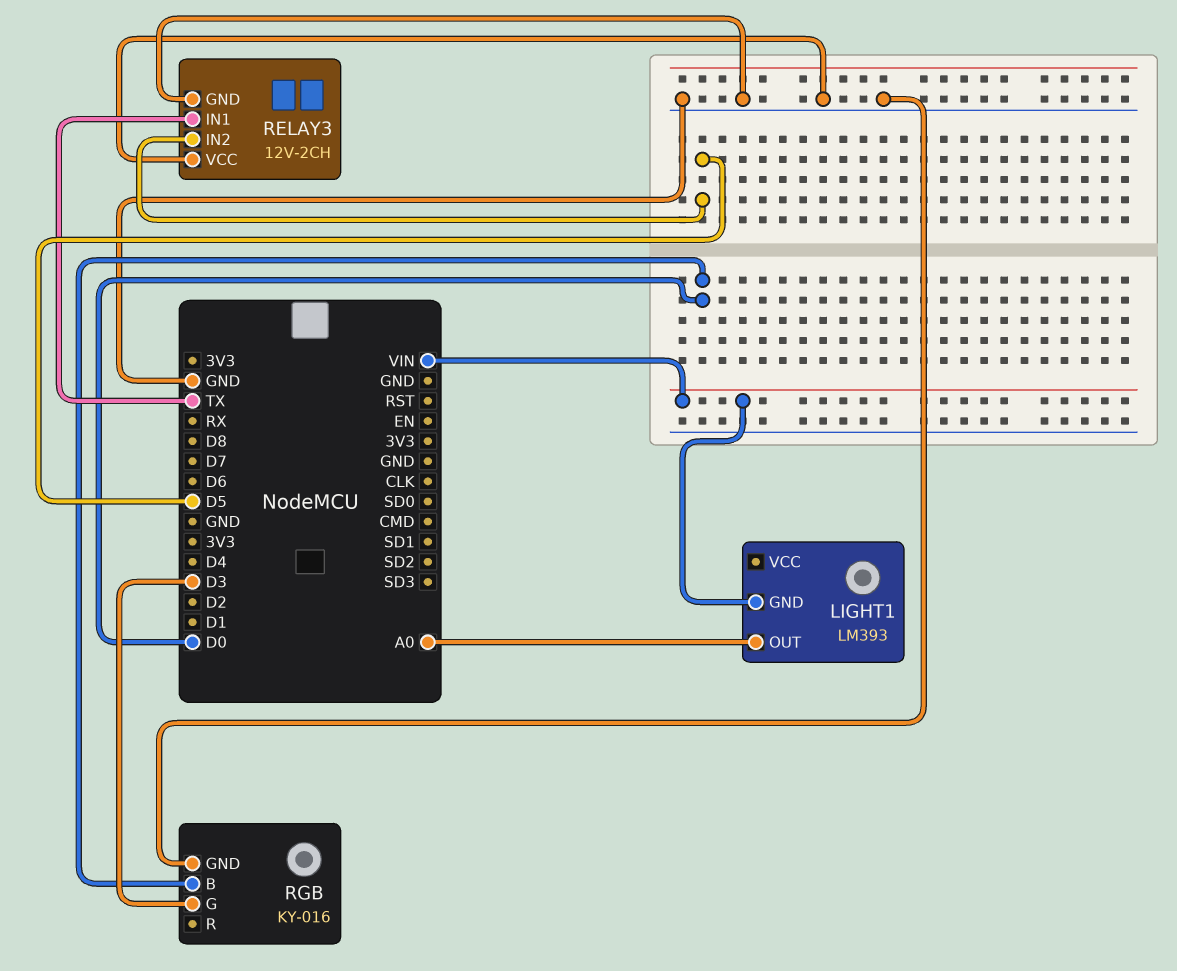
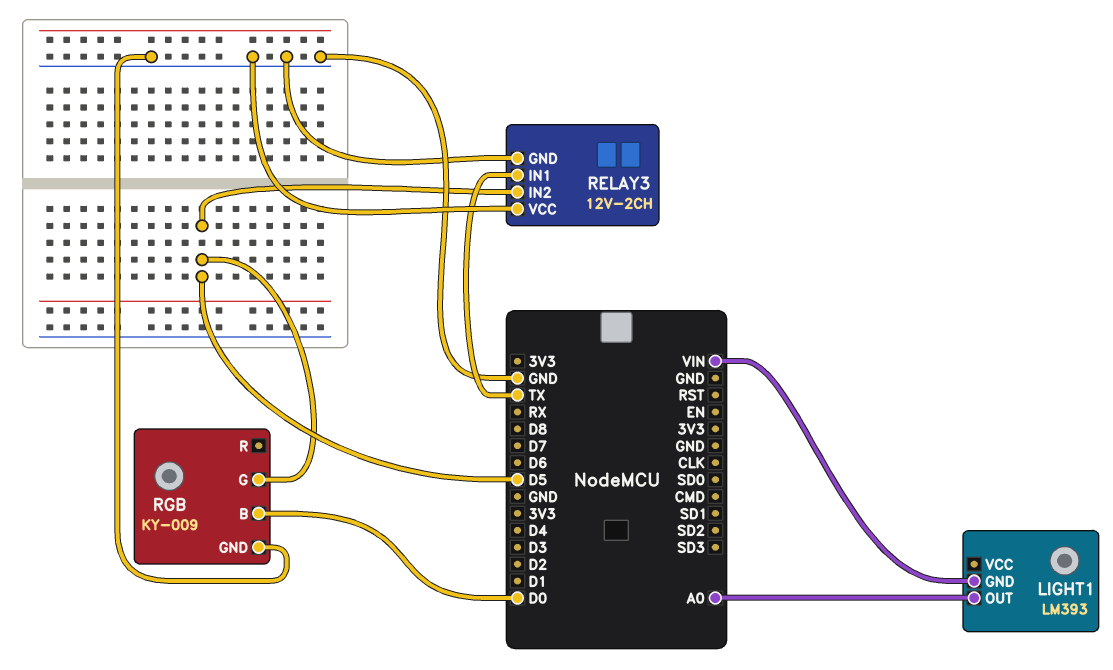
RGB: KY-016 -> KY-009
RGB pin G: D3 -> D5

